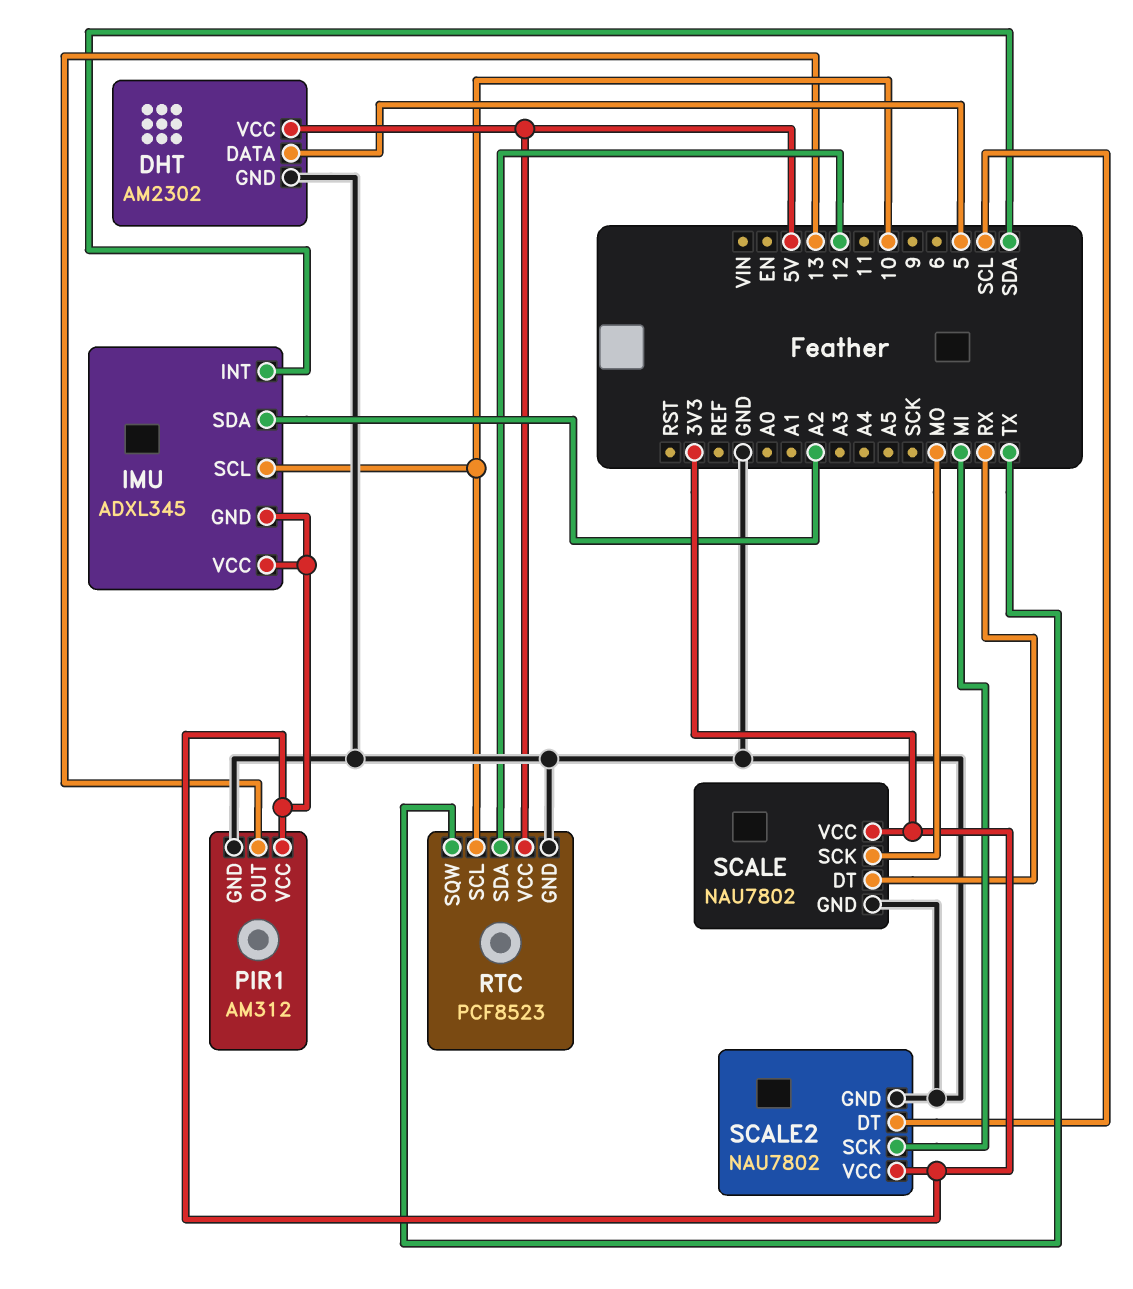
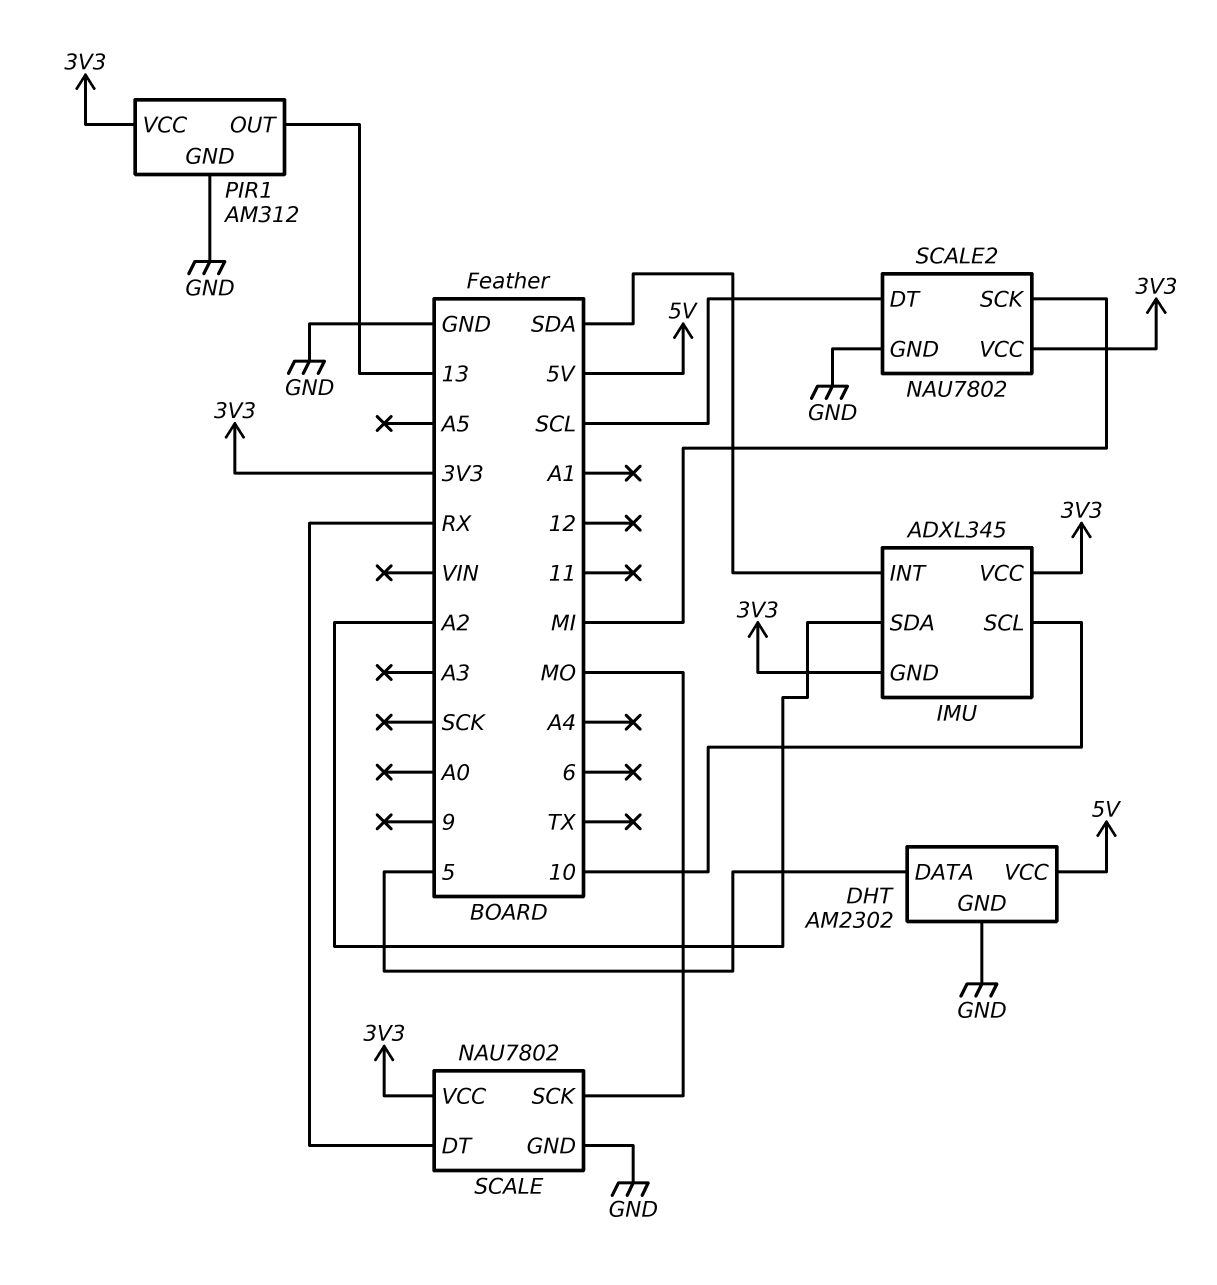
RTC: PCF8523 -> none
RTC pin GND: GND -> none
RTC pin SCL: 10 -> none
RTC pin SDA: 12 -> none
RTC pin SQW: TX -> none
RTC pin VCC: 5V -> none

